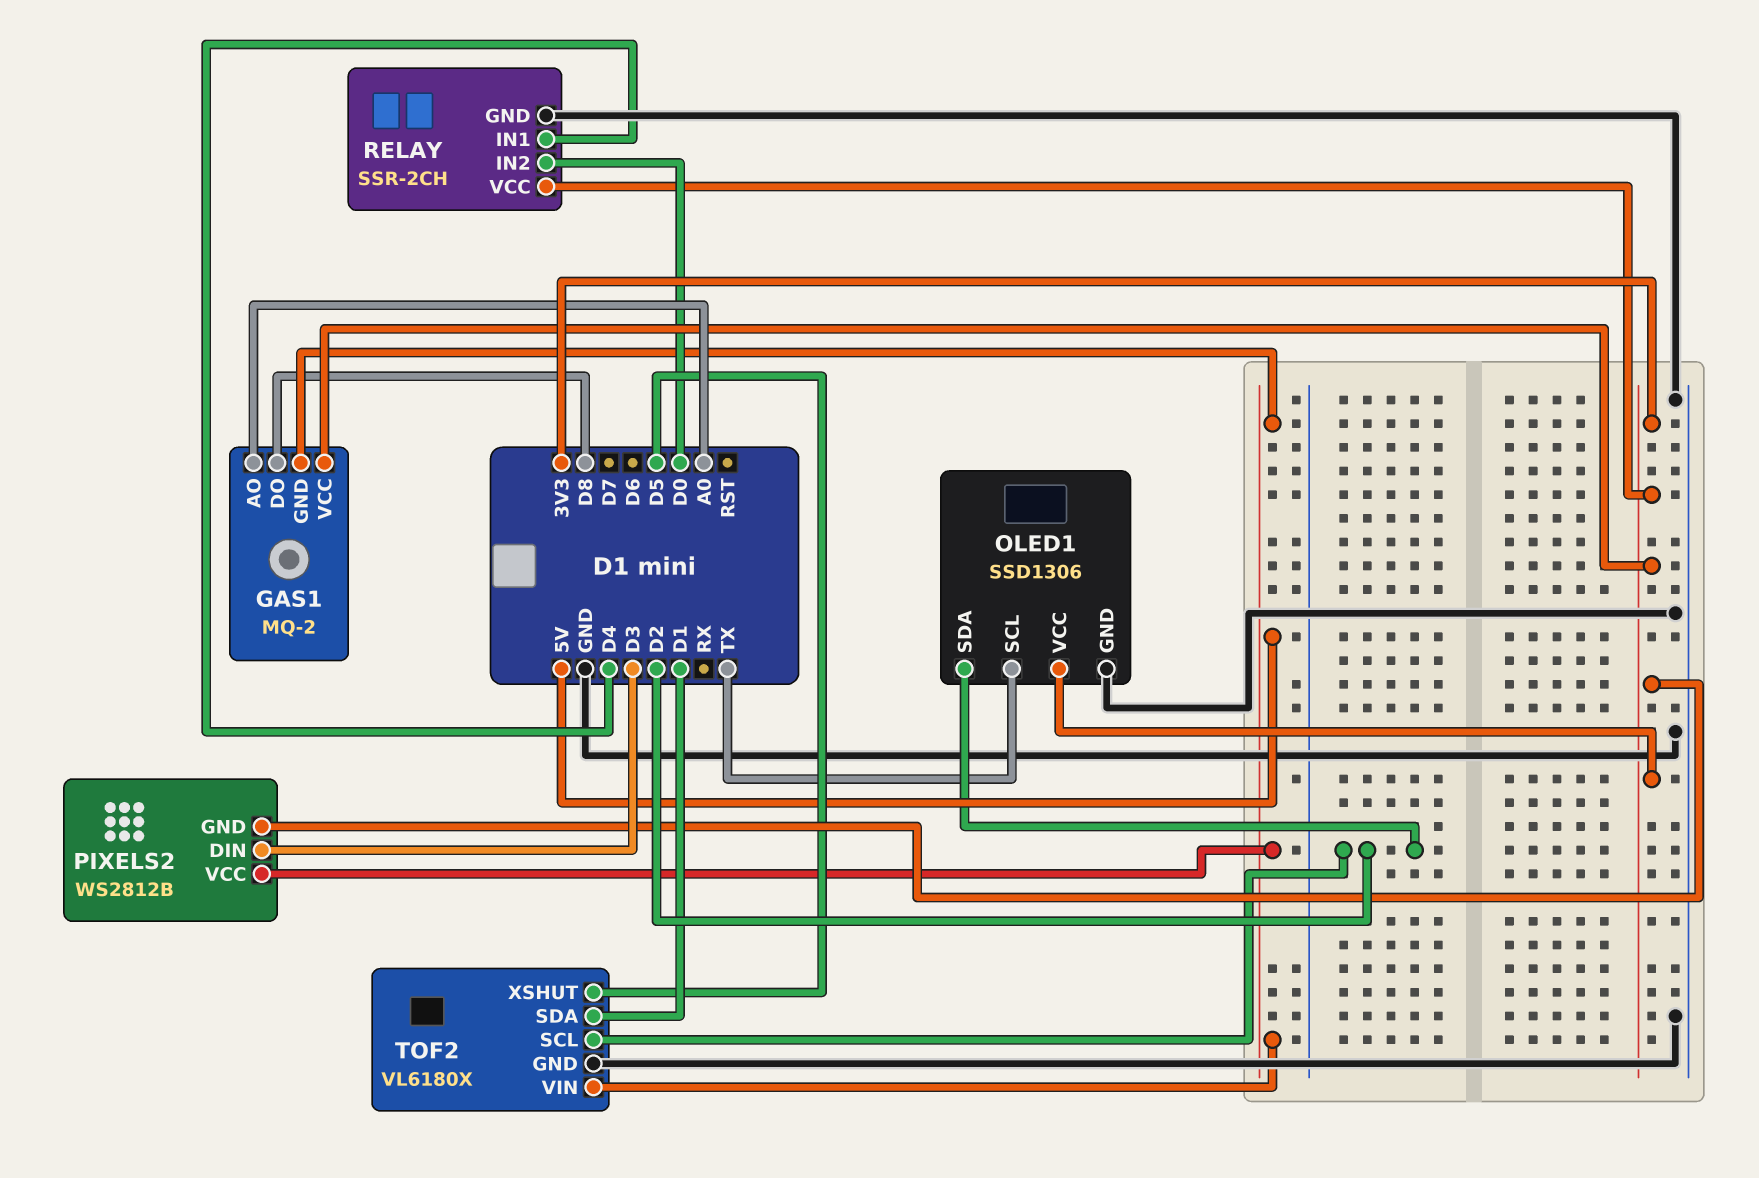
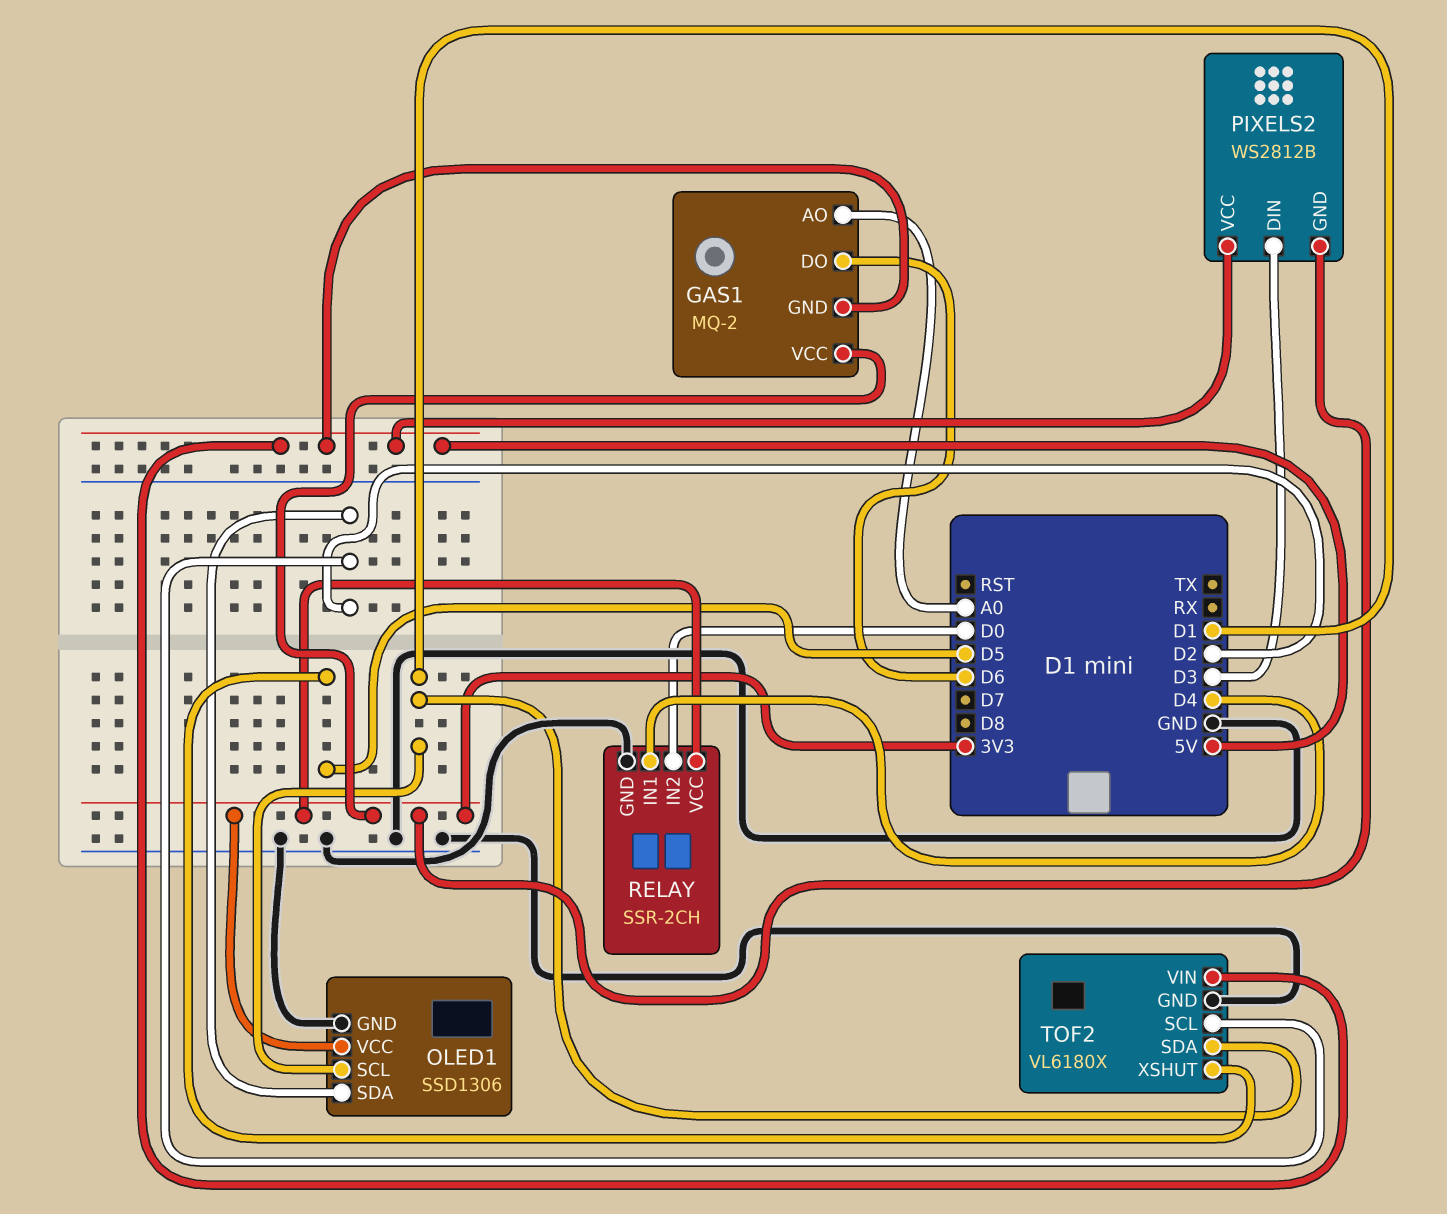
GAS1 pin DO: D8 -> D6
OLED1 pin SCL: TX -> D1

